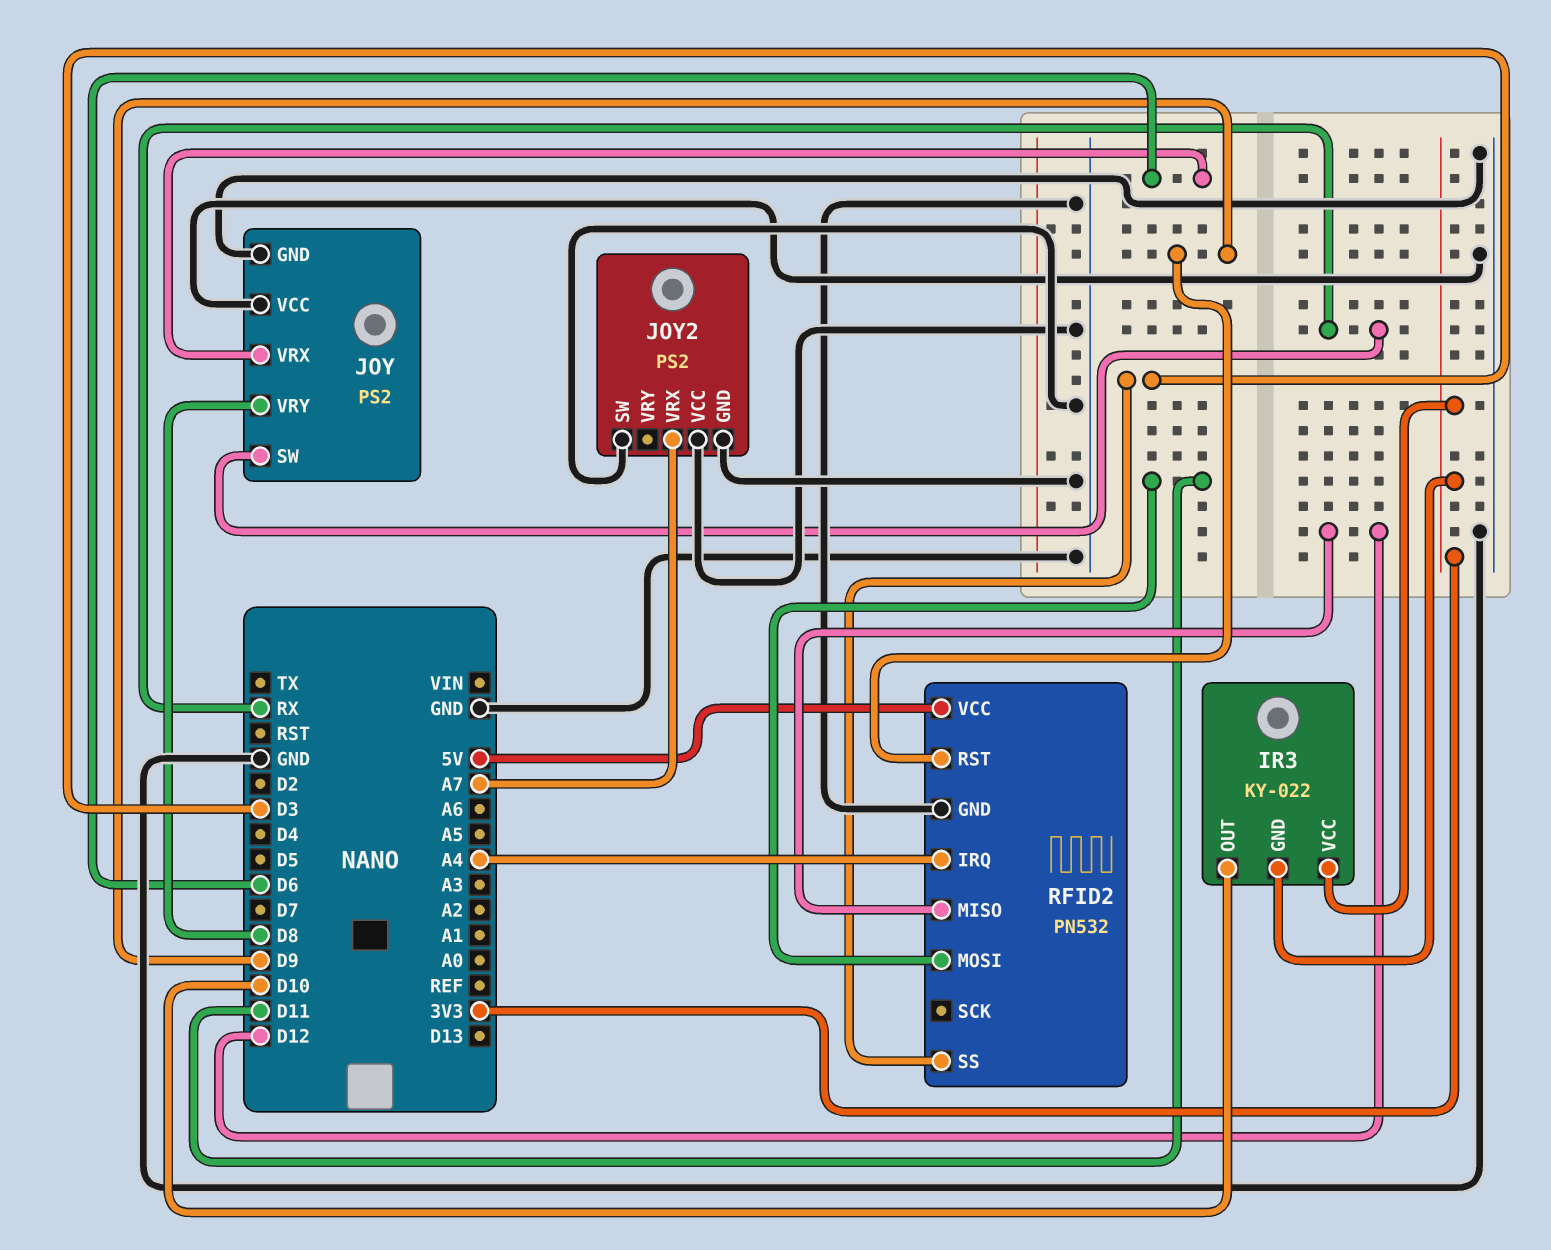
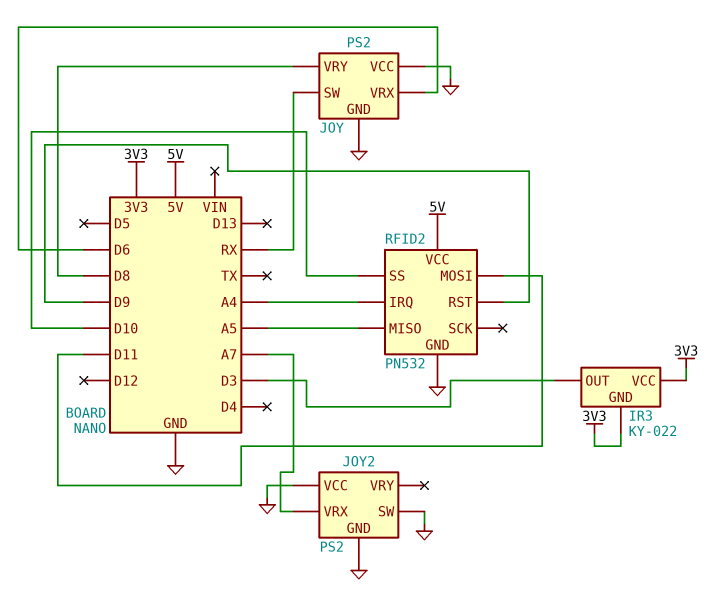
IR3 pin OUT: D10 -> D3
RFID2 pin MISO: D12 -> A5
RFID2 pin SS: D3 -> D10

